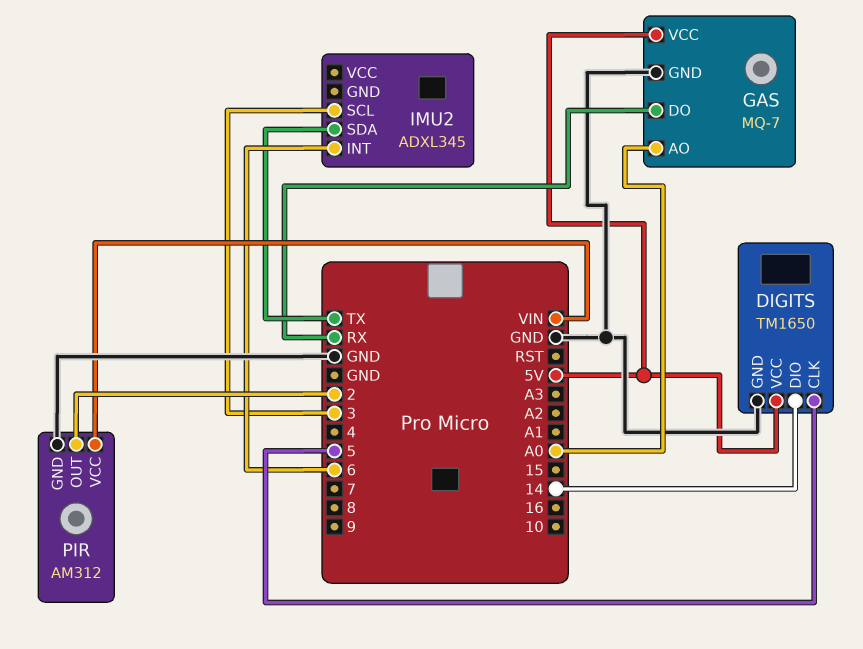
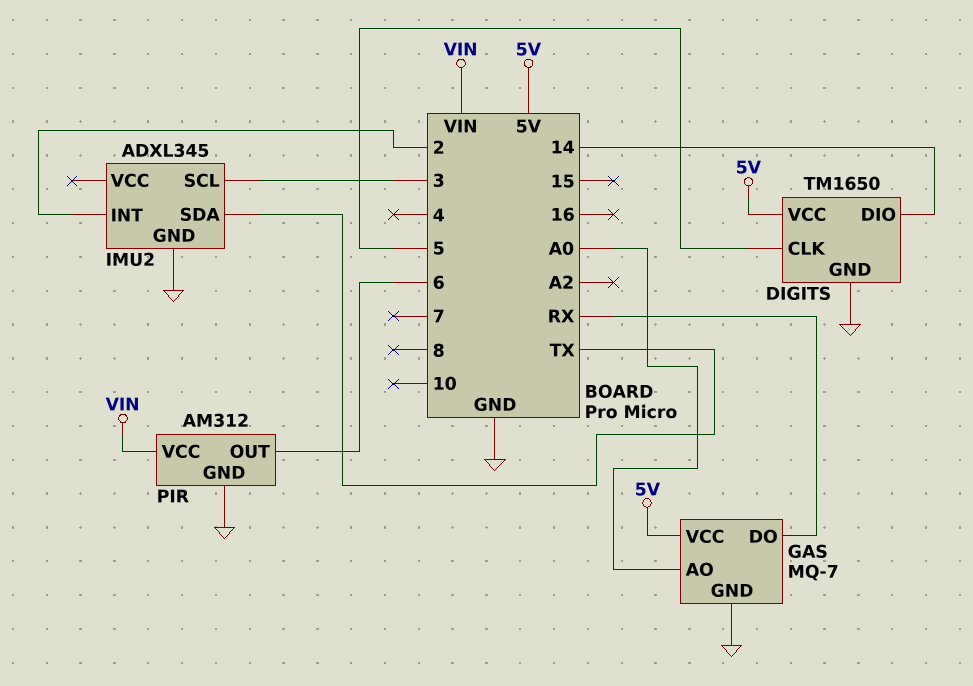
IMU2 pin GND: none -> GND
IMU2 pin INT: 6 -> 2
PIR pin OUT: 2 -> 6

